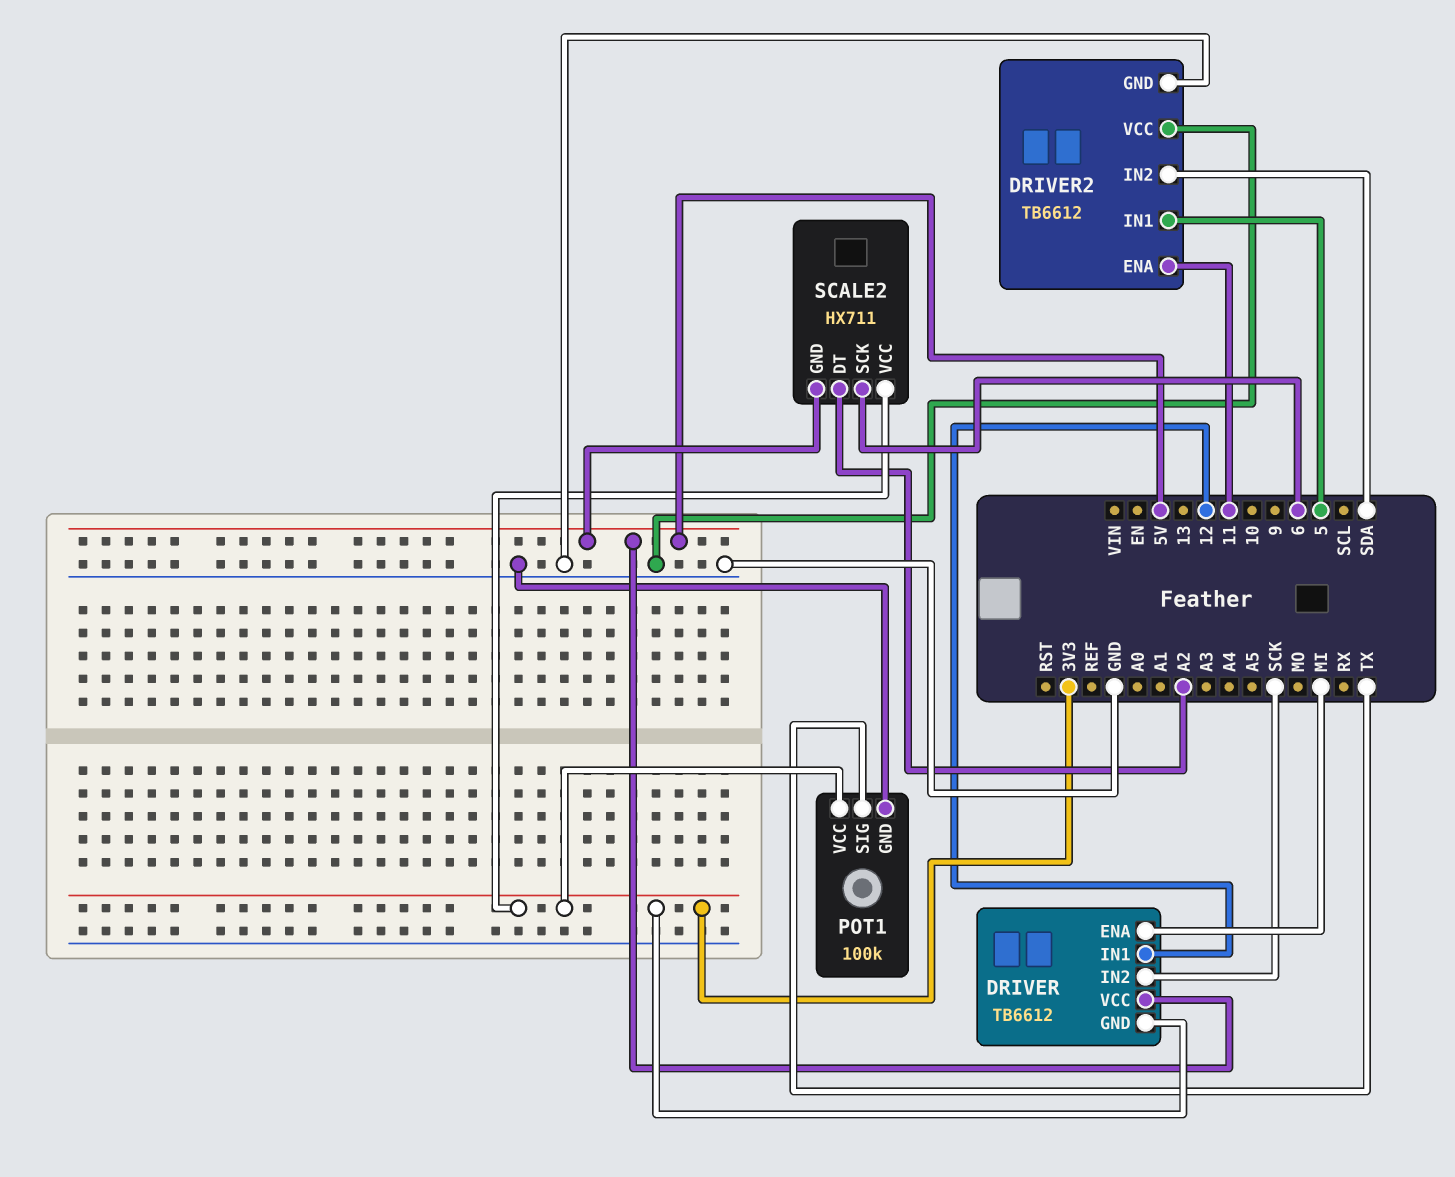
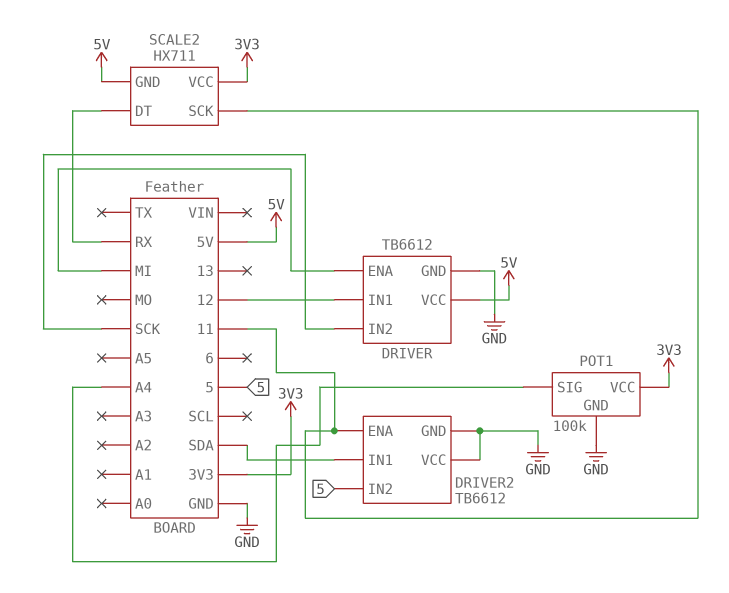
DRIVER pin GND: 3V3 -> GND
DRIVER2 pin IN1: 5 -> SDA
DRIVER2 pin IN2: SDA -> 5
POT1 pin SIG: TX -> A4
SCALE2 pin DT: A2 -> RX
SCALE2 pin SCK: 6 -> 11

